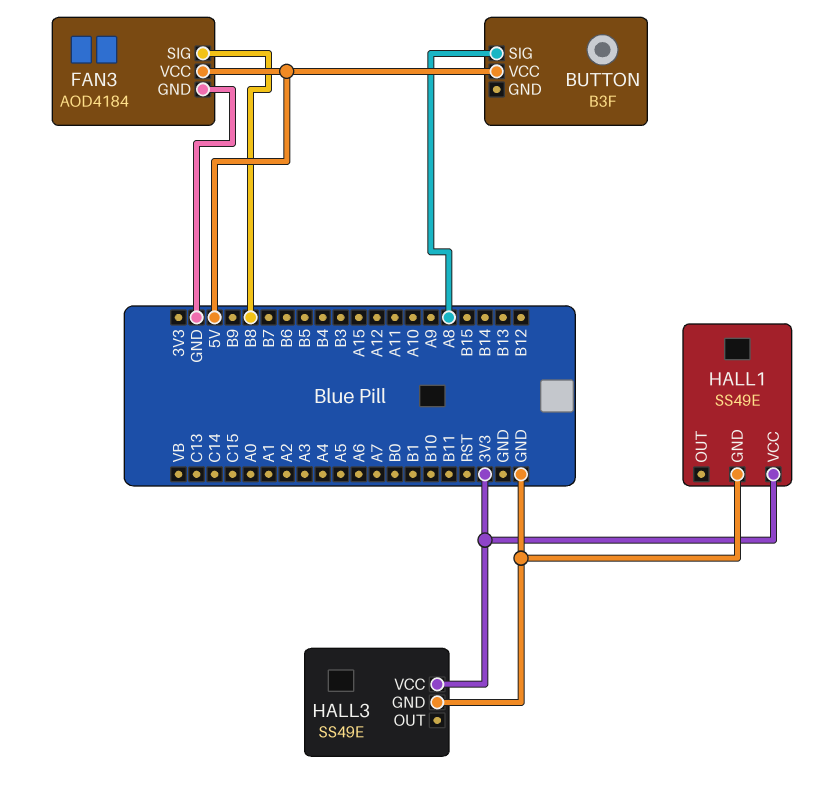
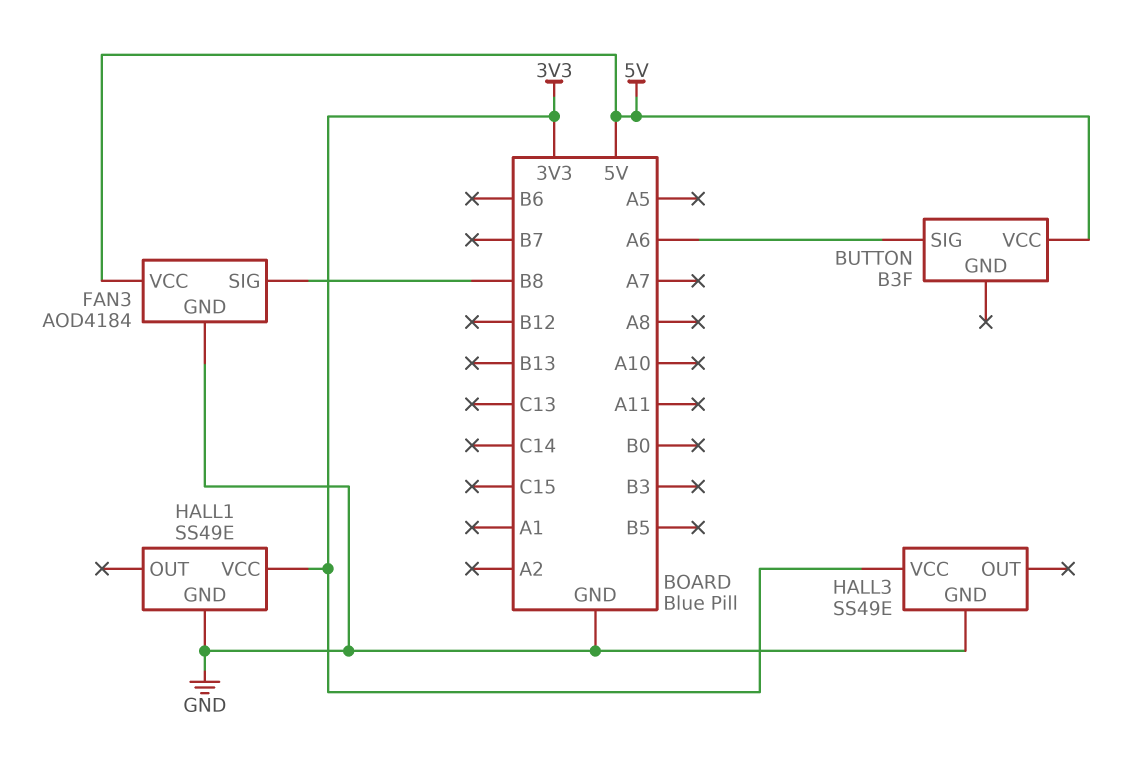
BUTTON pin SIG: A8 -> A6

